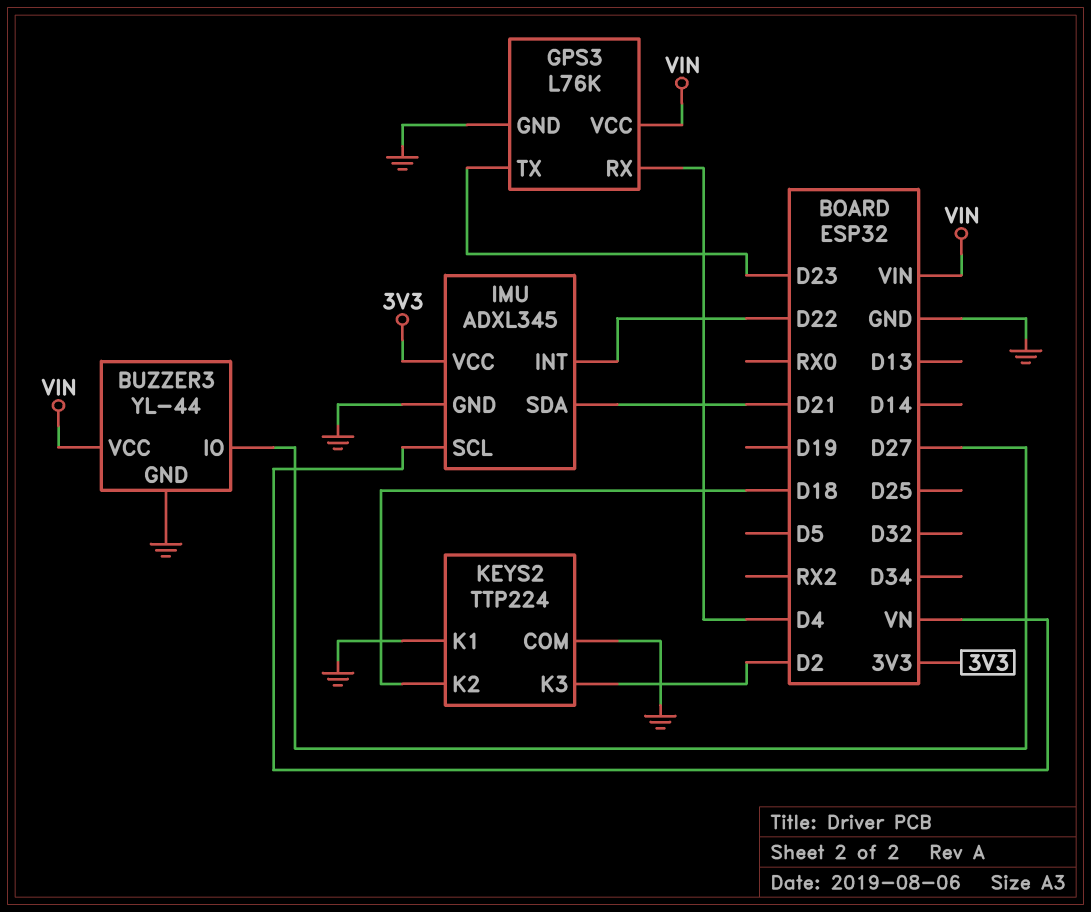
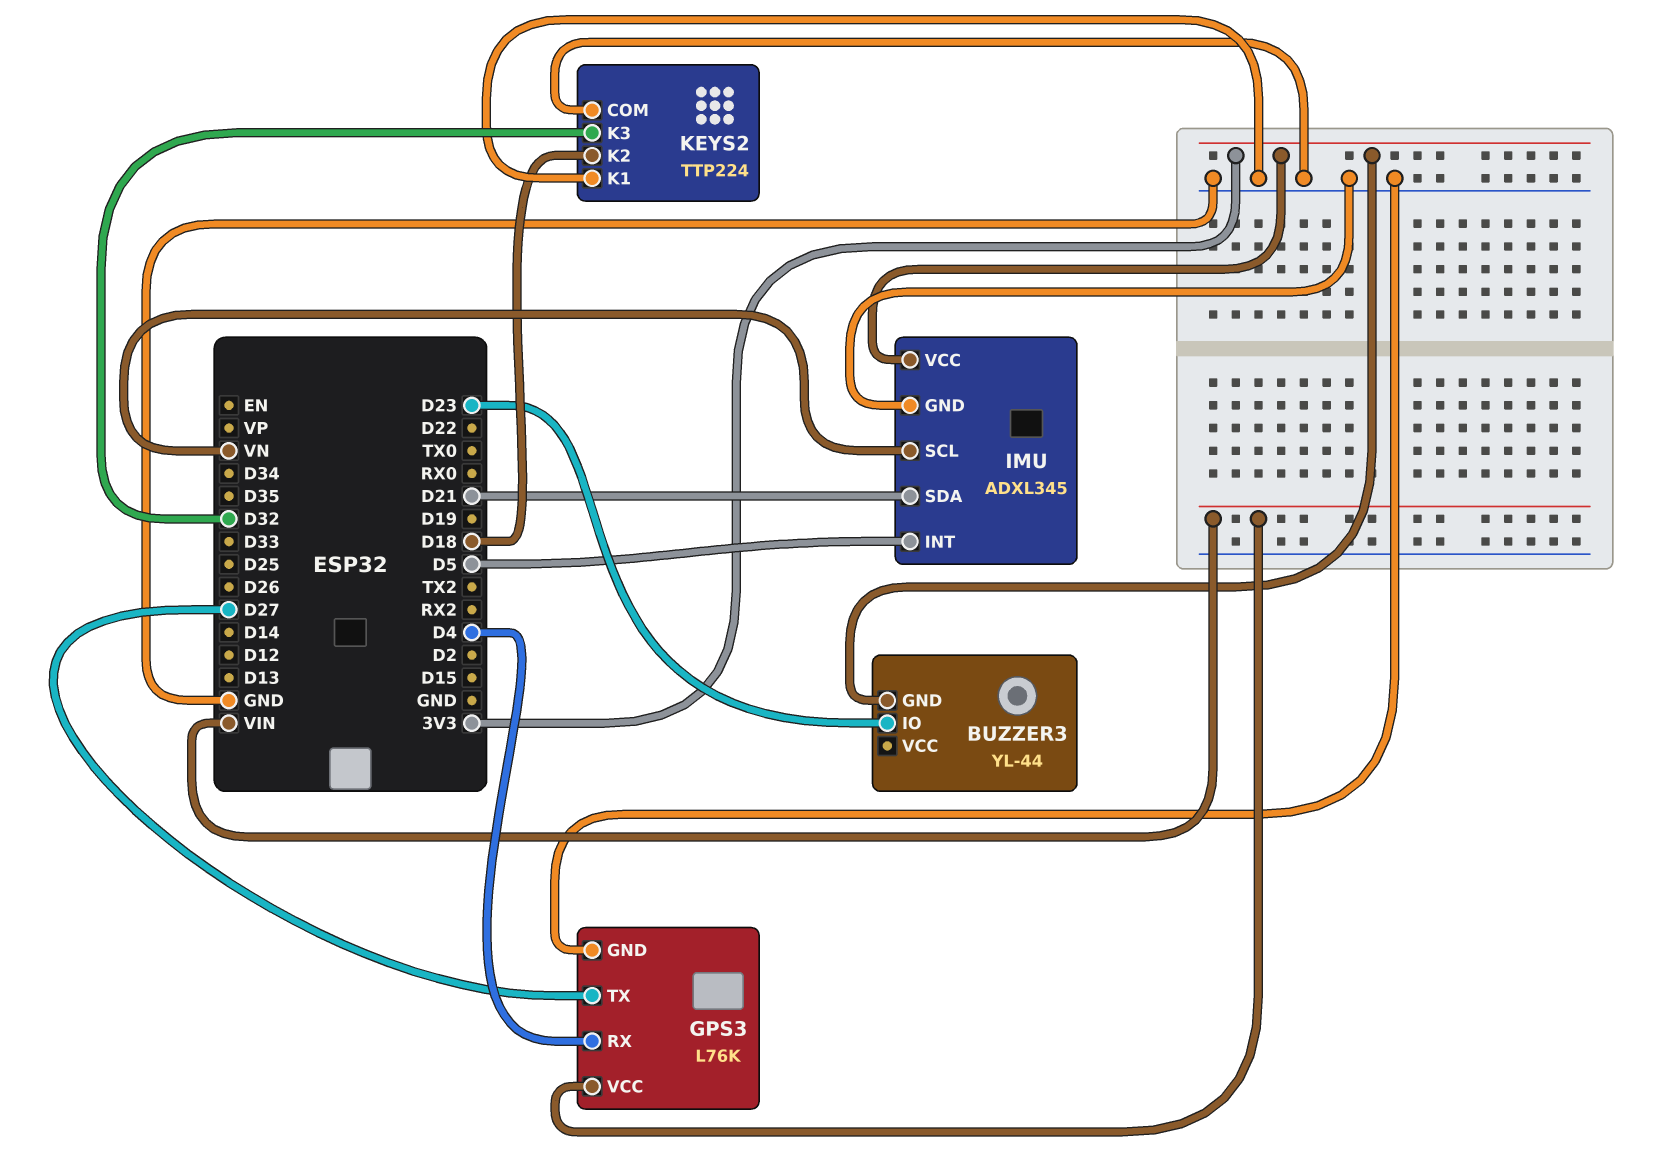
BUZZER3 pin GND: GND -> 3V3
BUZZER3 pin IO: D27 -> D23
BUZZER3 pin VCC: VIN -> none
GPS3 pin TX: D23 -> D27
IMU pin INT: D22 -> D5
KEYS2 pin K3: D2 -> D32

